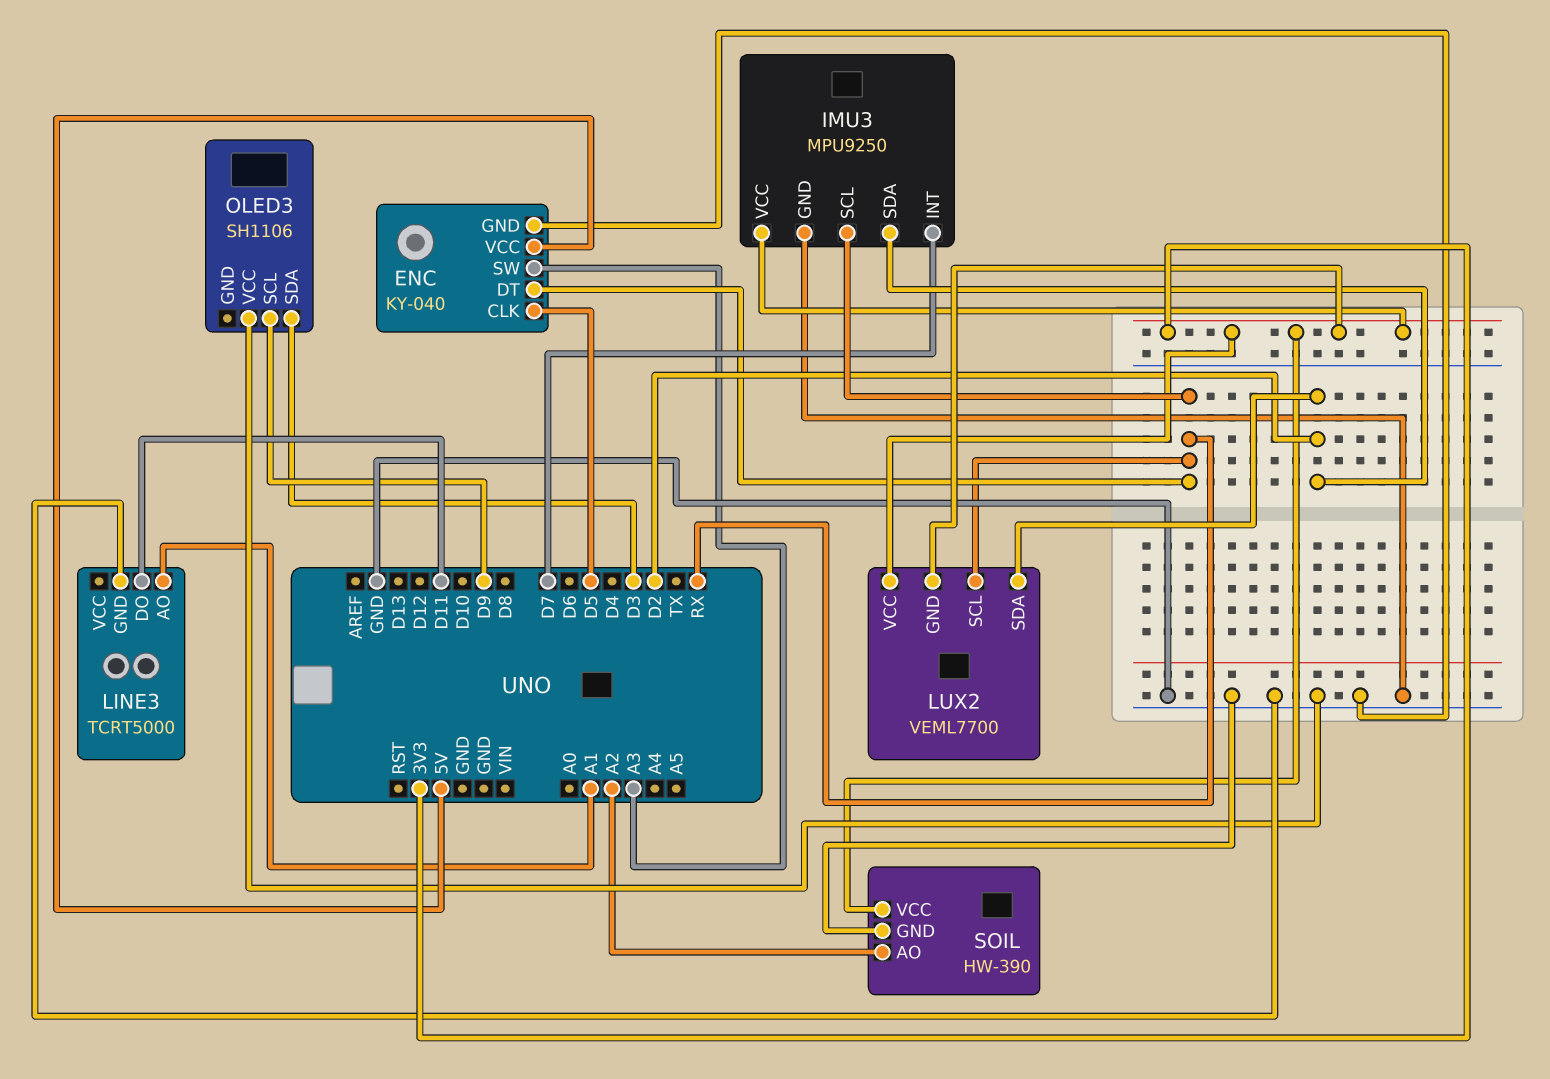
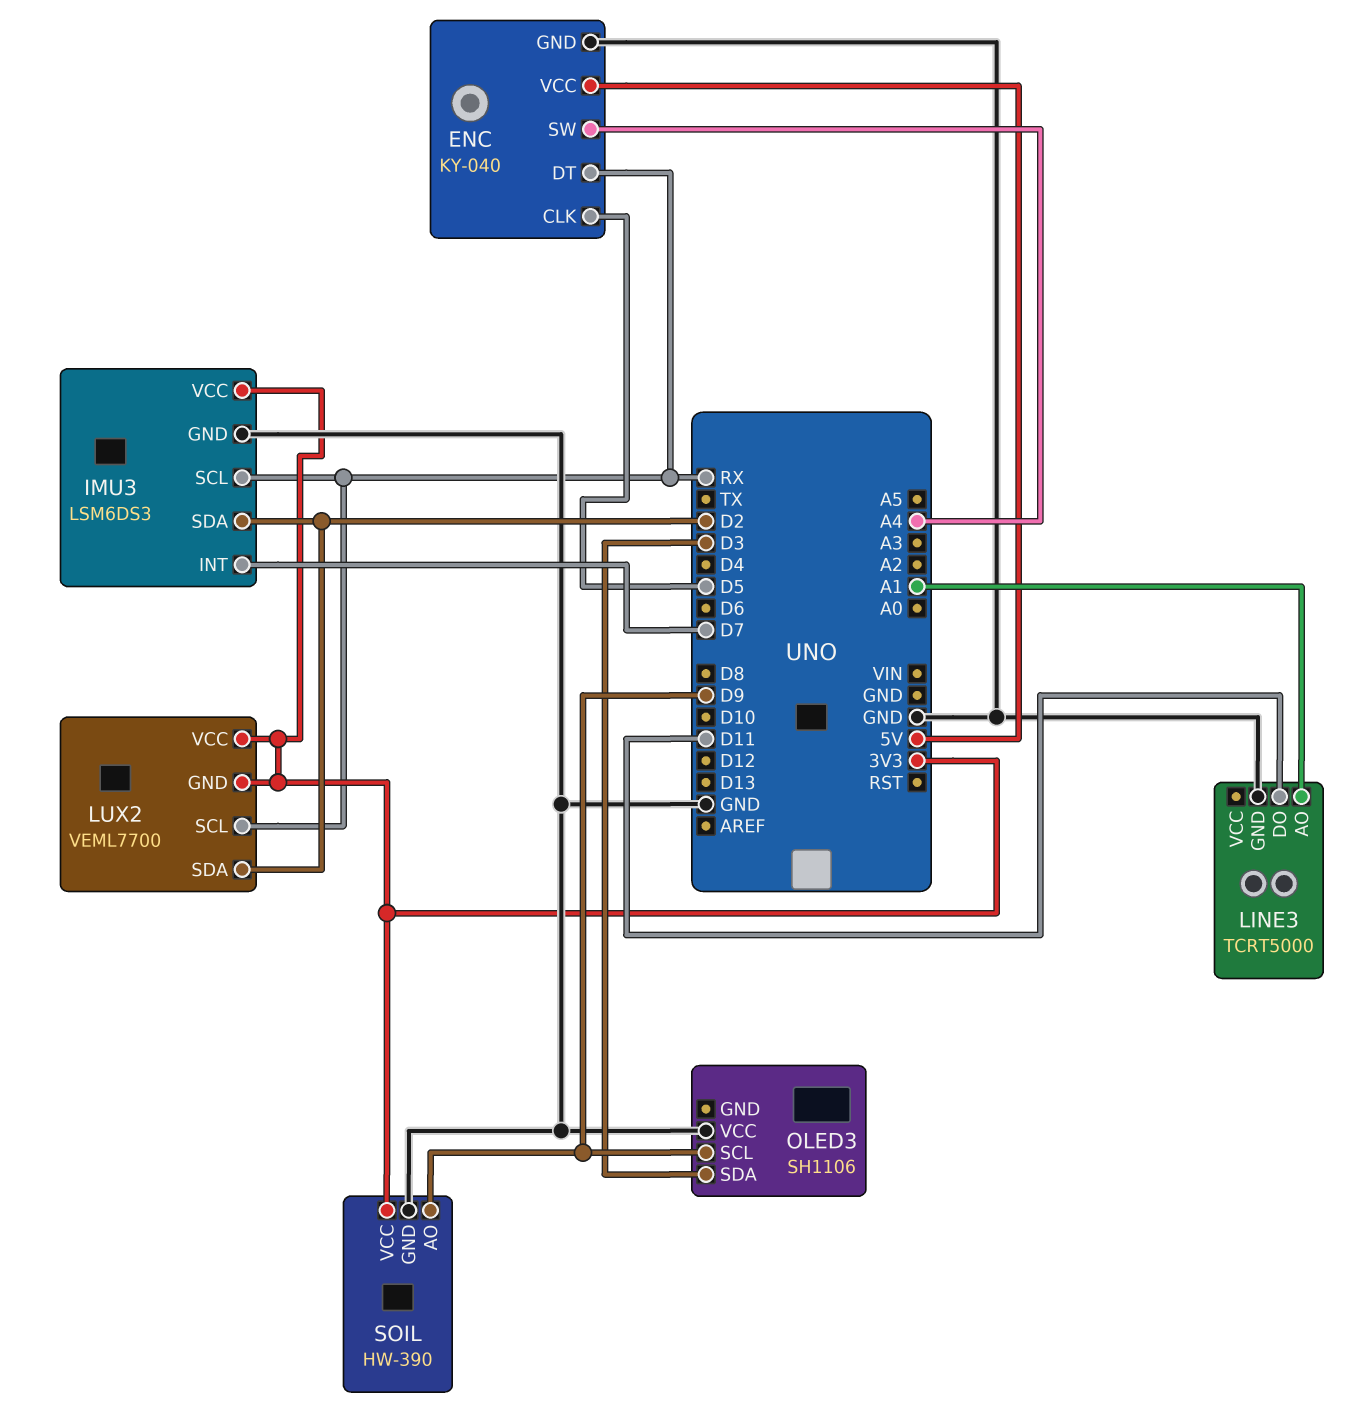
ENC pin SW: A3 -> A4
IMU3: MPU9250 -> LSM6DS3
SOIL pin AO: A2 -> D9

